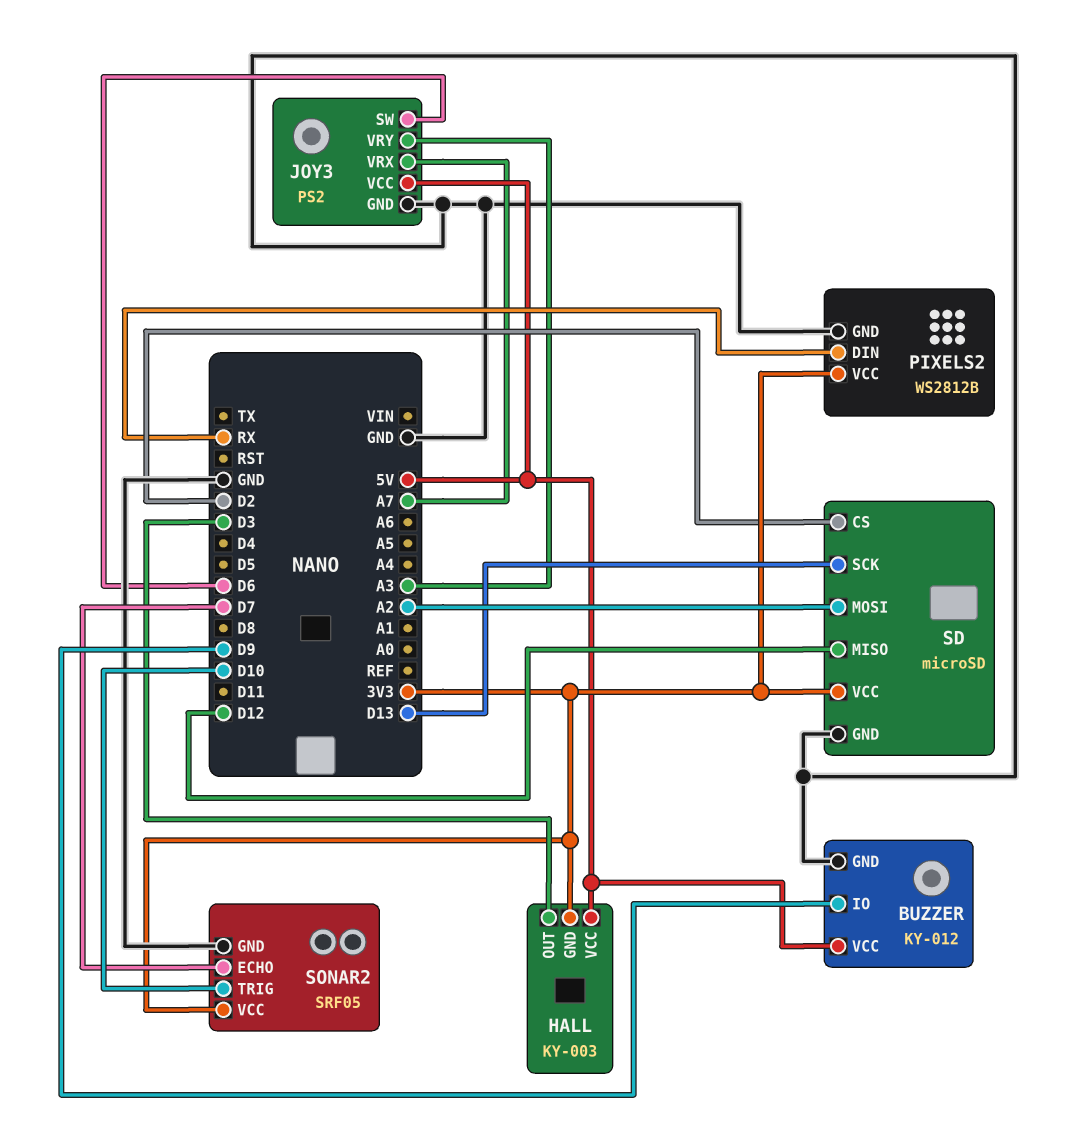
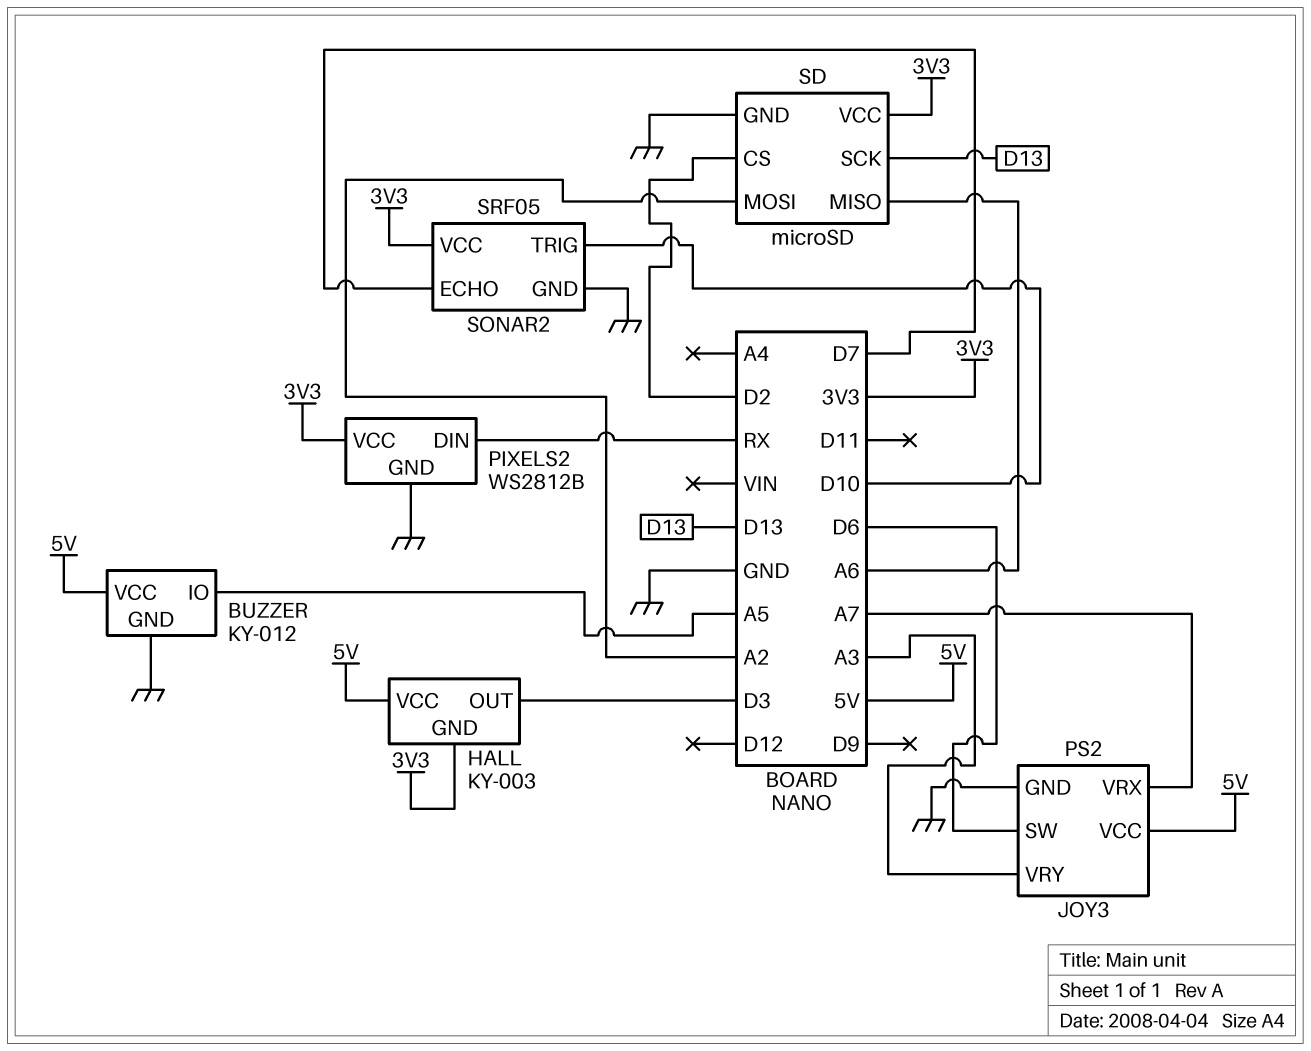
BUZZER pin IO: D9 -> A5
SD pin MISO: D12 -> A6

